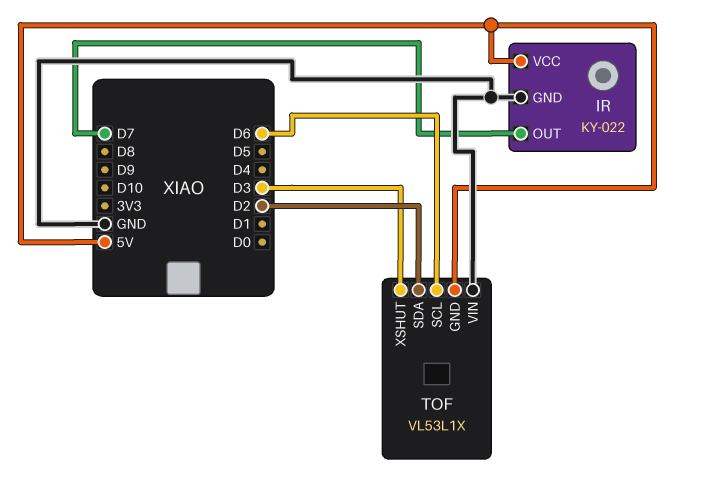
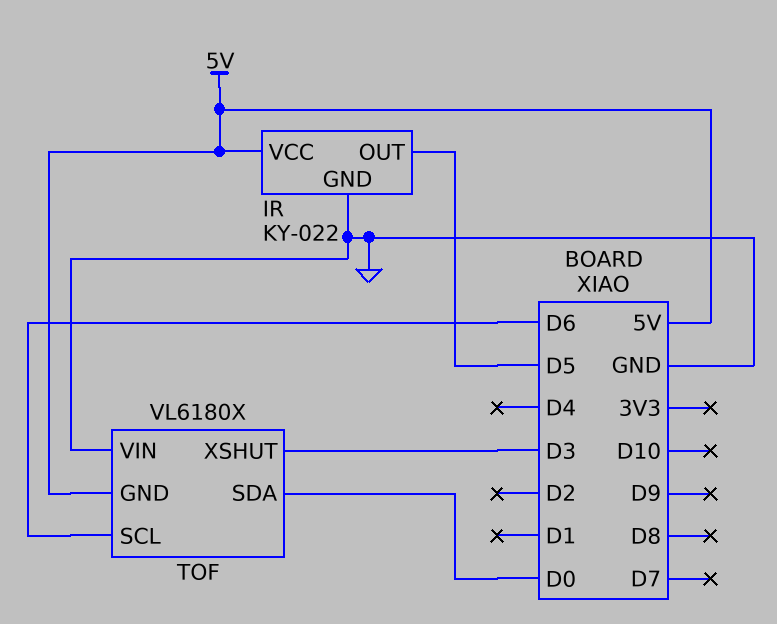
IR pin OUT: D7 -> D5
TOF: VL53L1X -> VL6180X
TOF pin SDA: D2 -> D0

